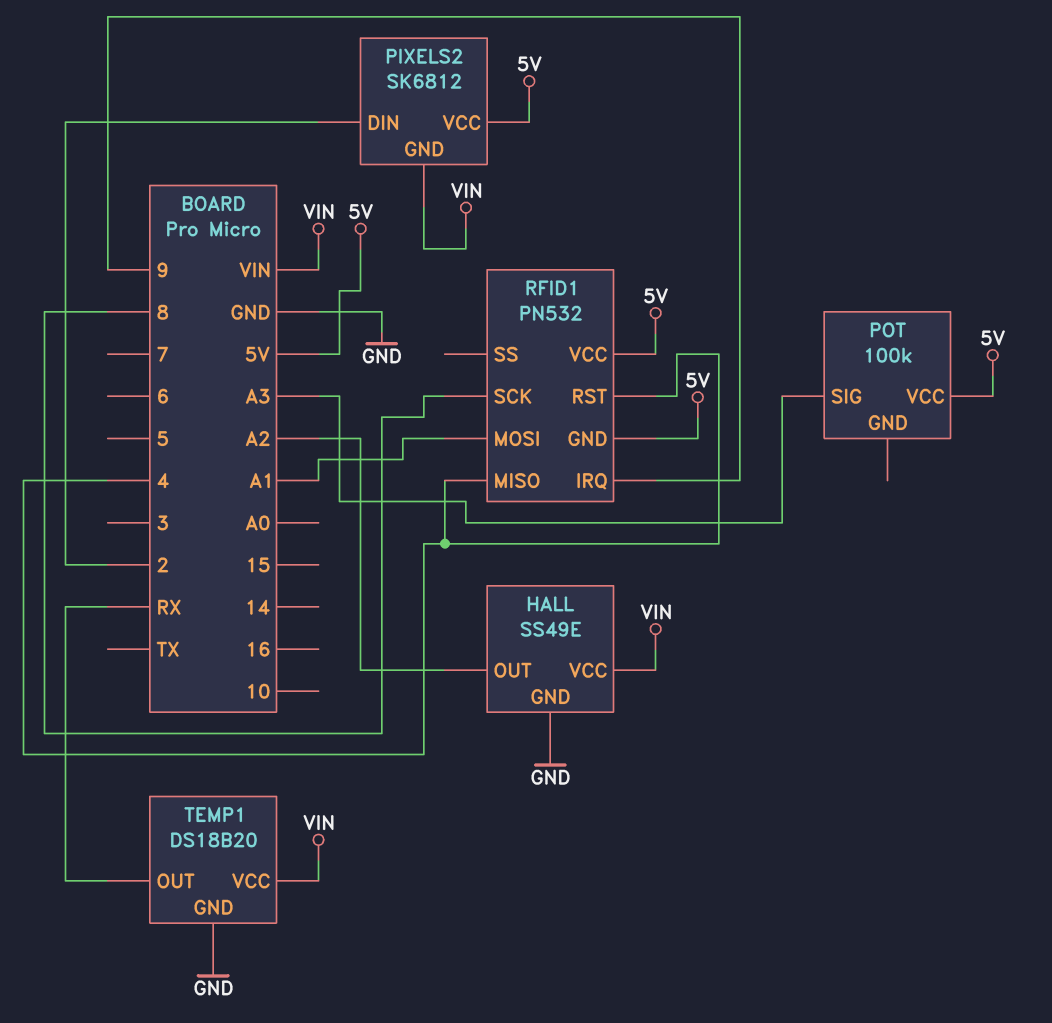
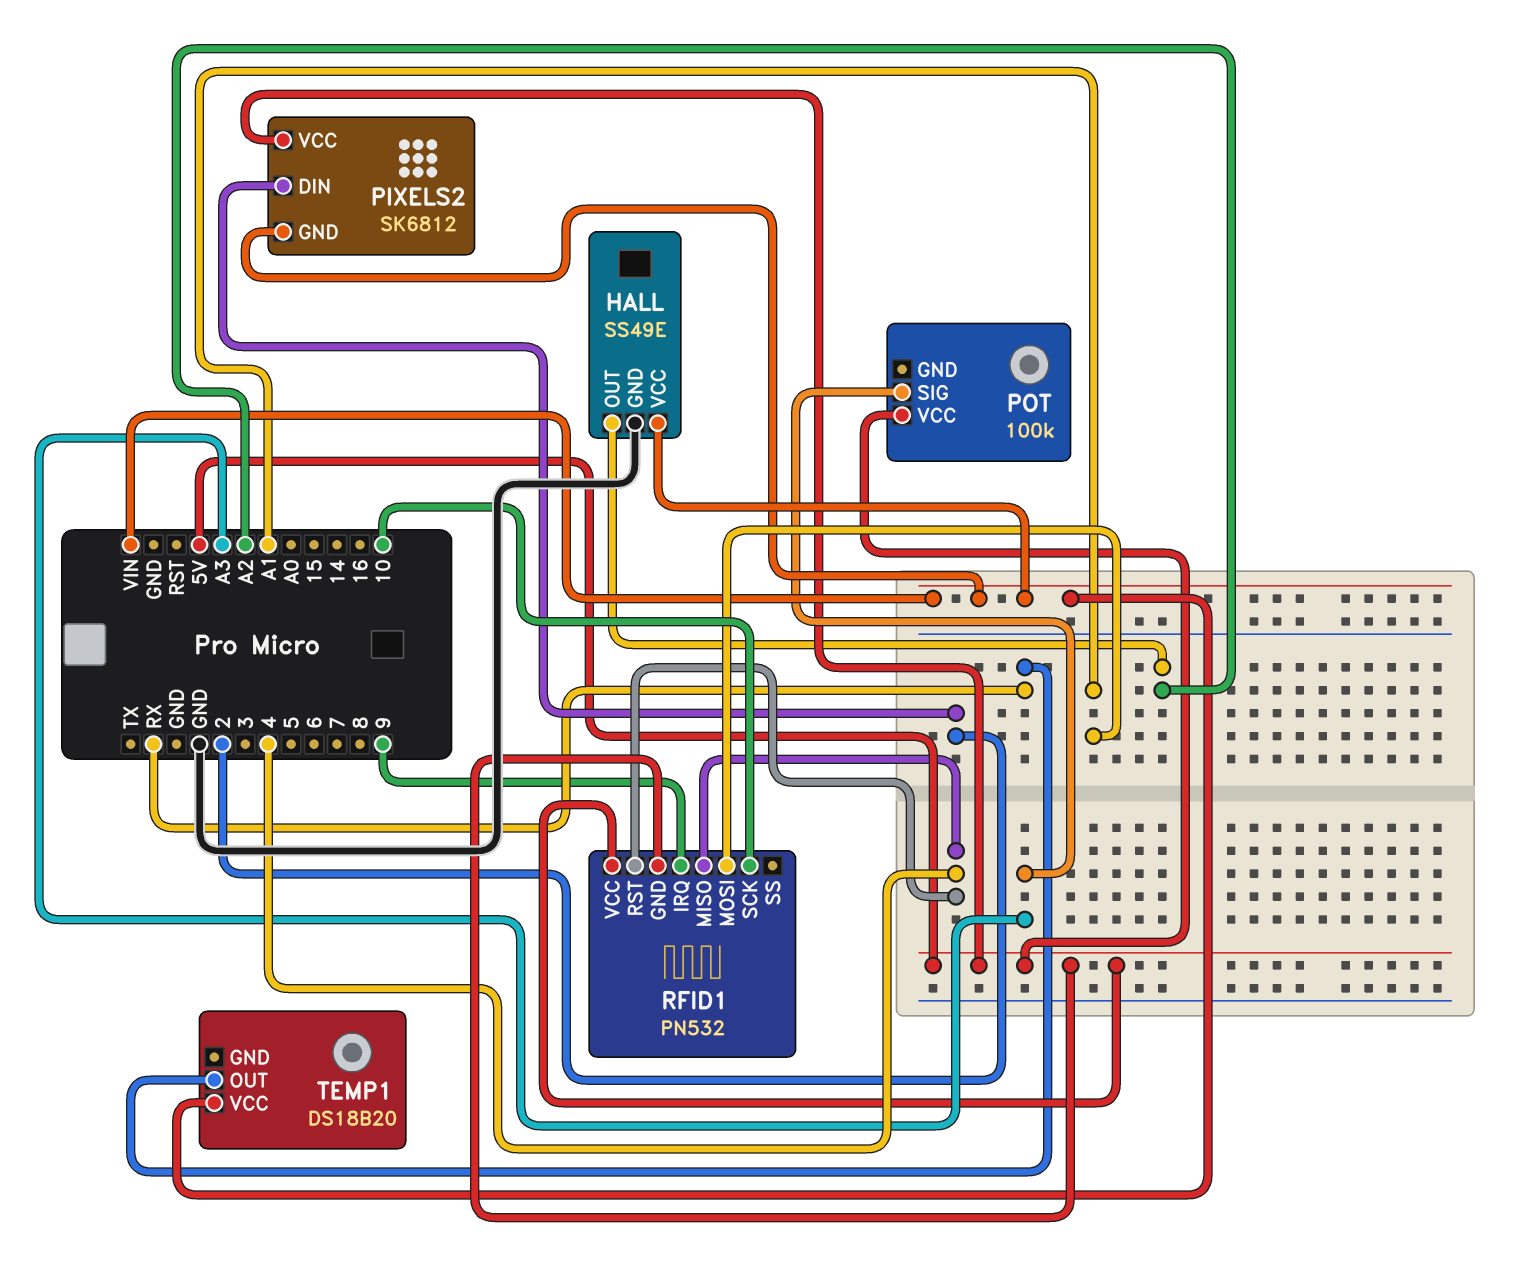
RFID1 pin SCK: 8 -> 10
TEMP1 pin GND: GND -> none

